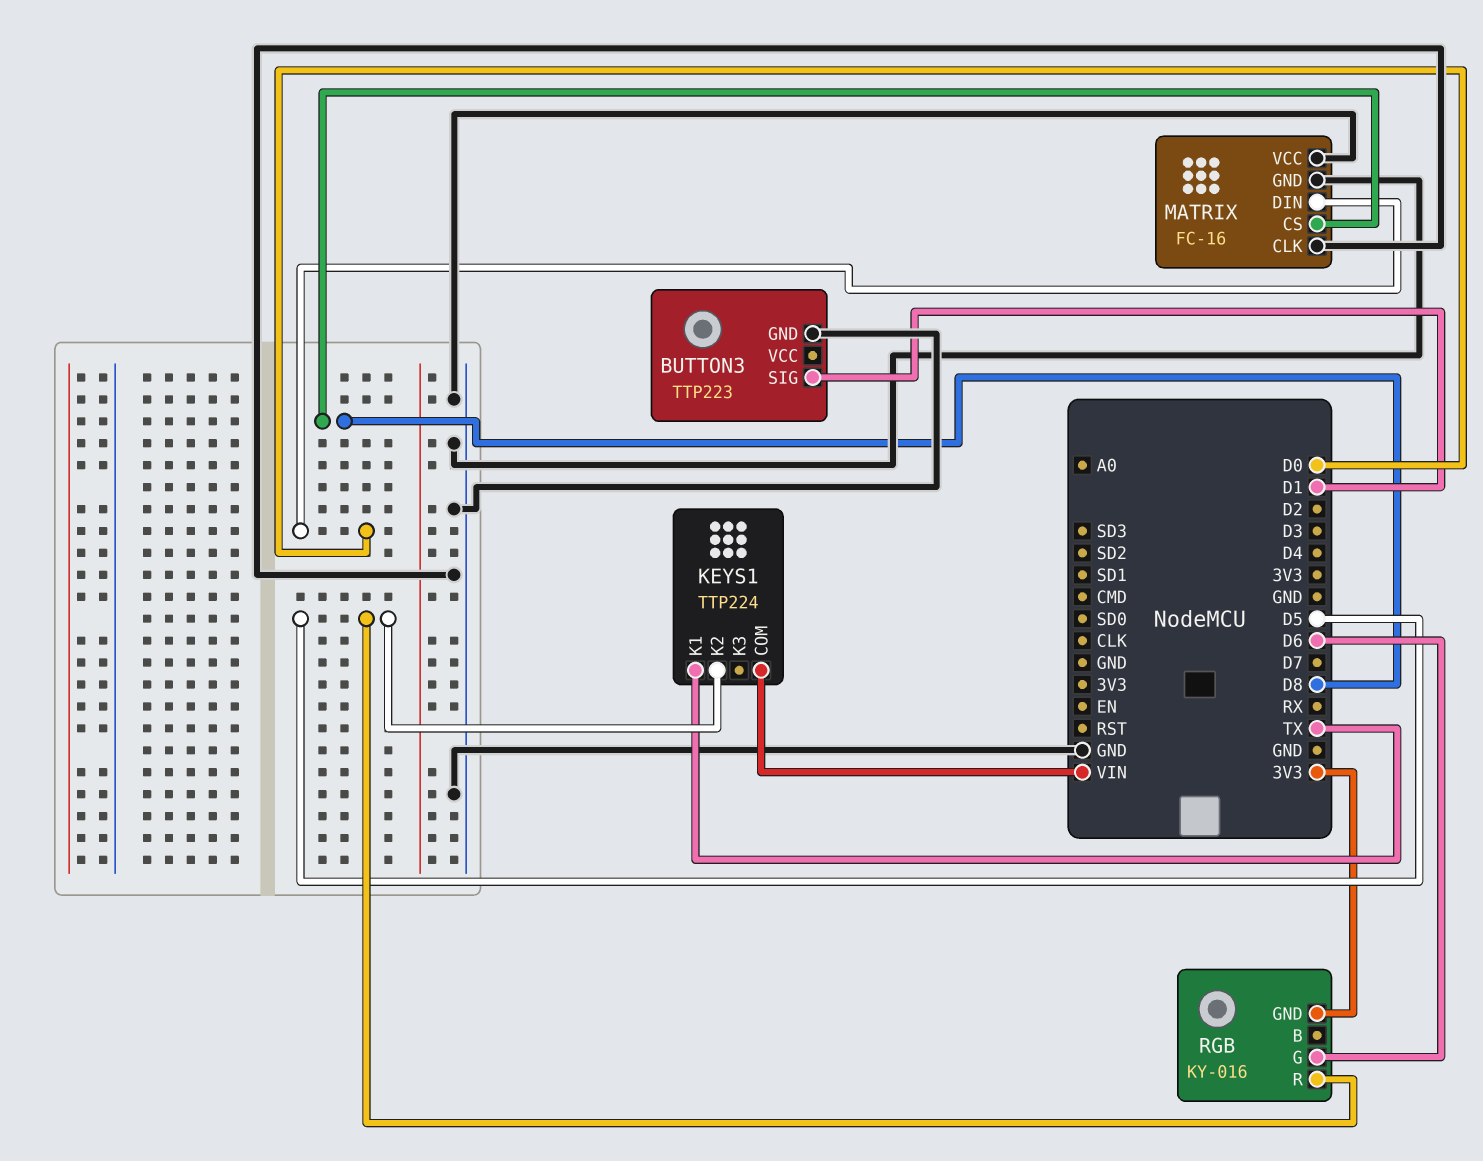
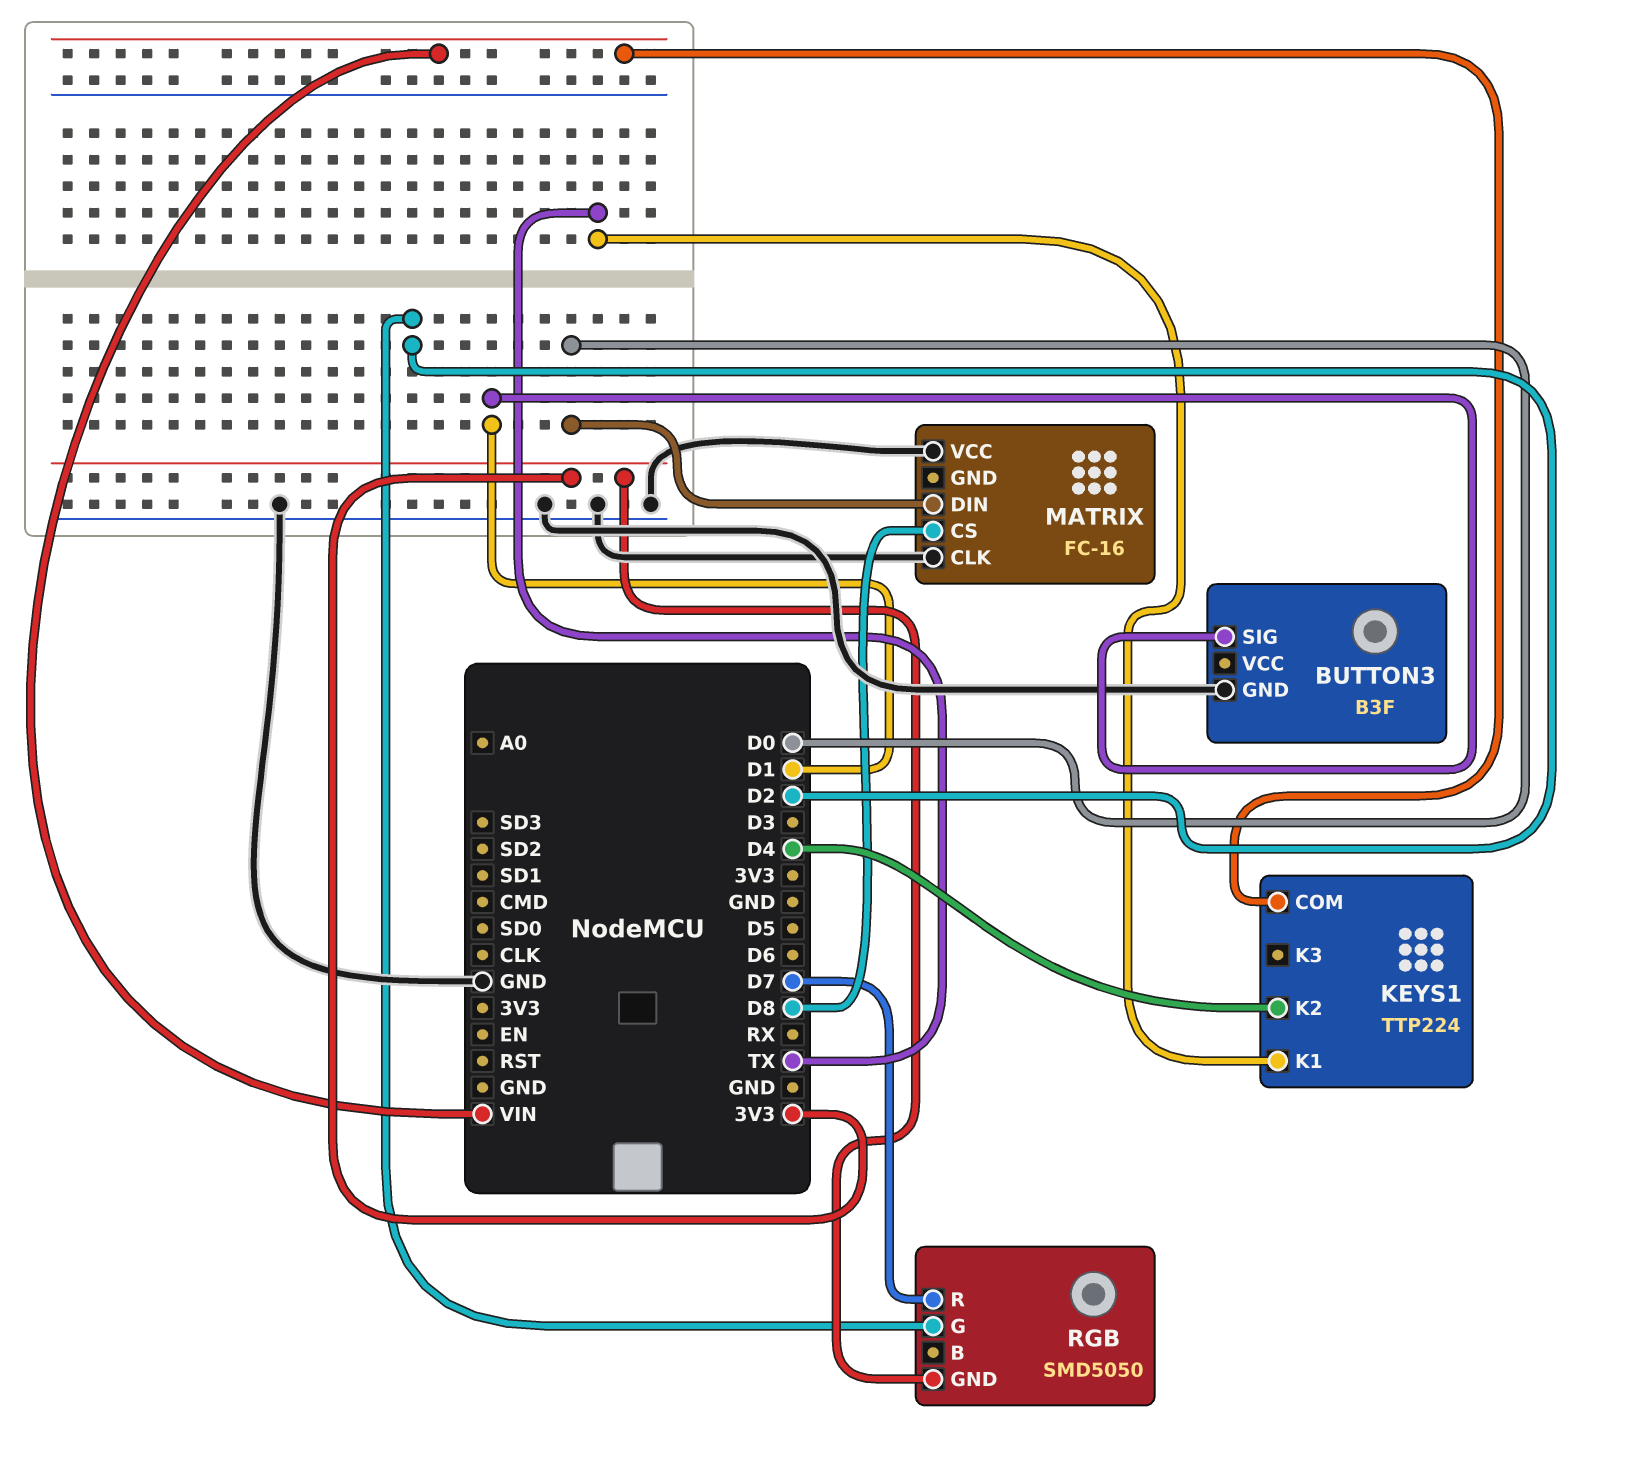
BUTTON3: TTP223 -> B3F
KEYS1 pin K2: D5 -> D4
MATRIX pin GND: GND -> none
RGB: KY-016 -> SMD5050
RGB pin G: D6 -> D2
RGB pin R: D5 -> D7

